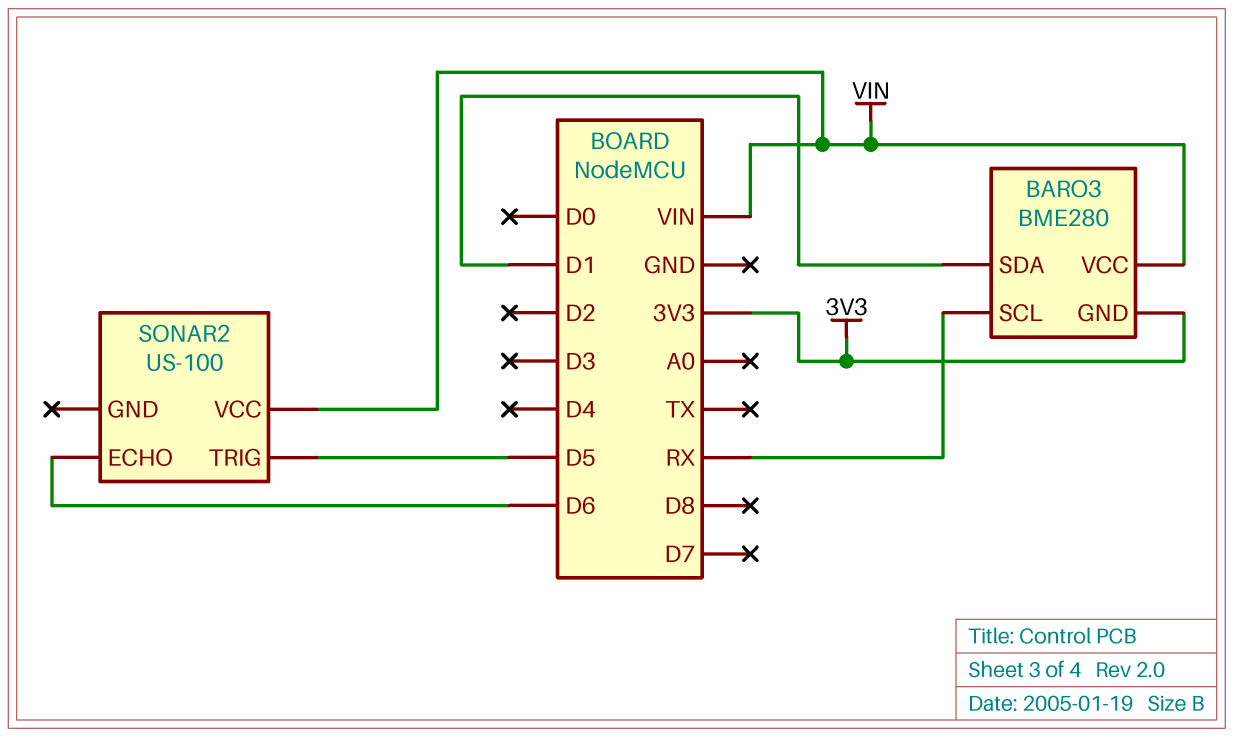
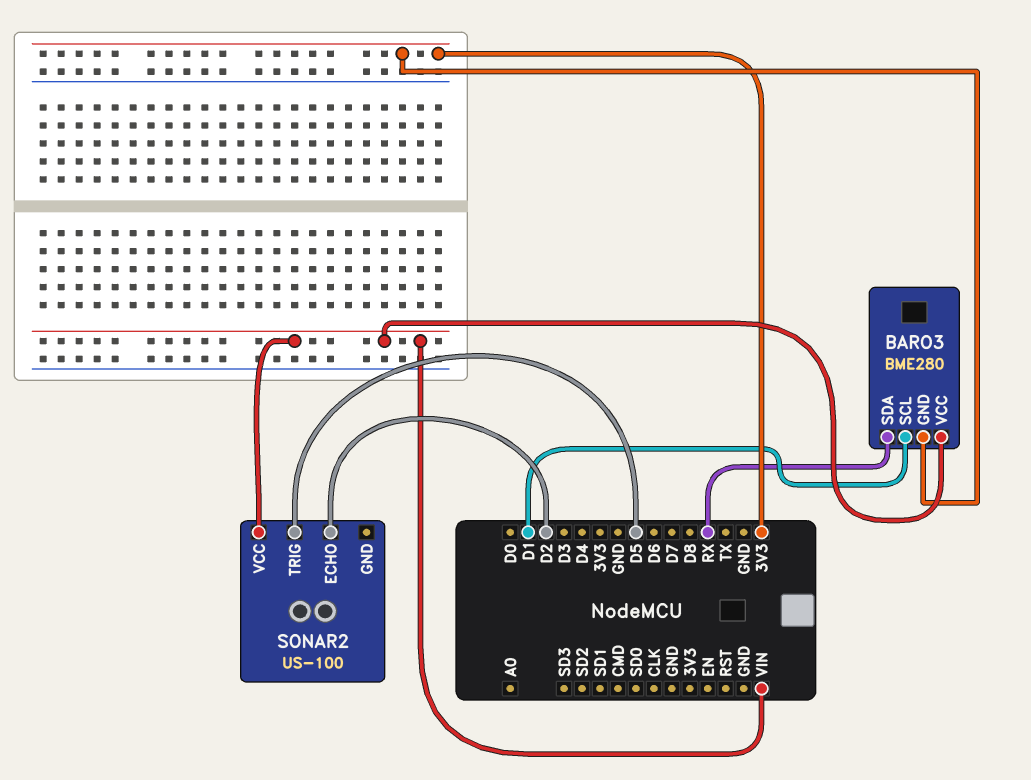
BARO3 pin SCL: RX -> D1
BARO3 pin SDA: D1 -> RX
SONAR2 pin ECHO: D6 -> D2

